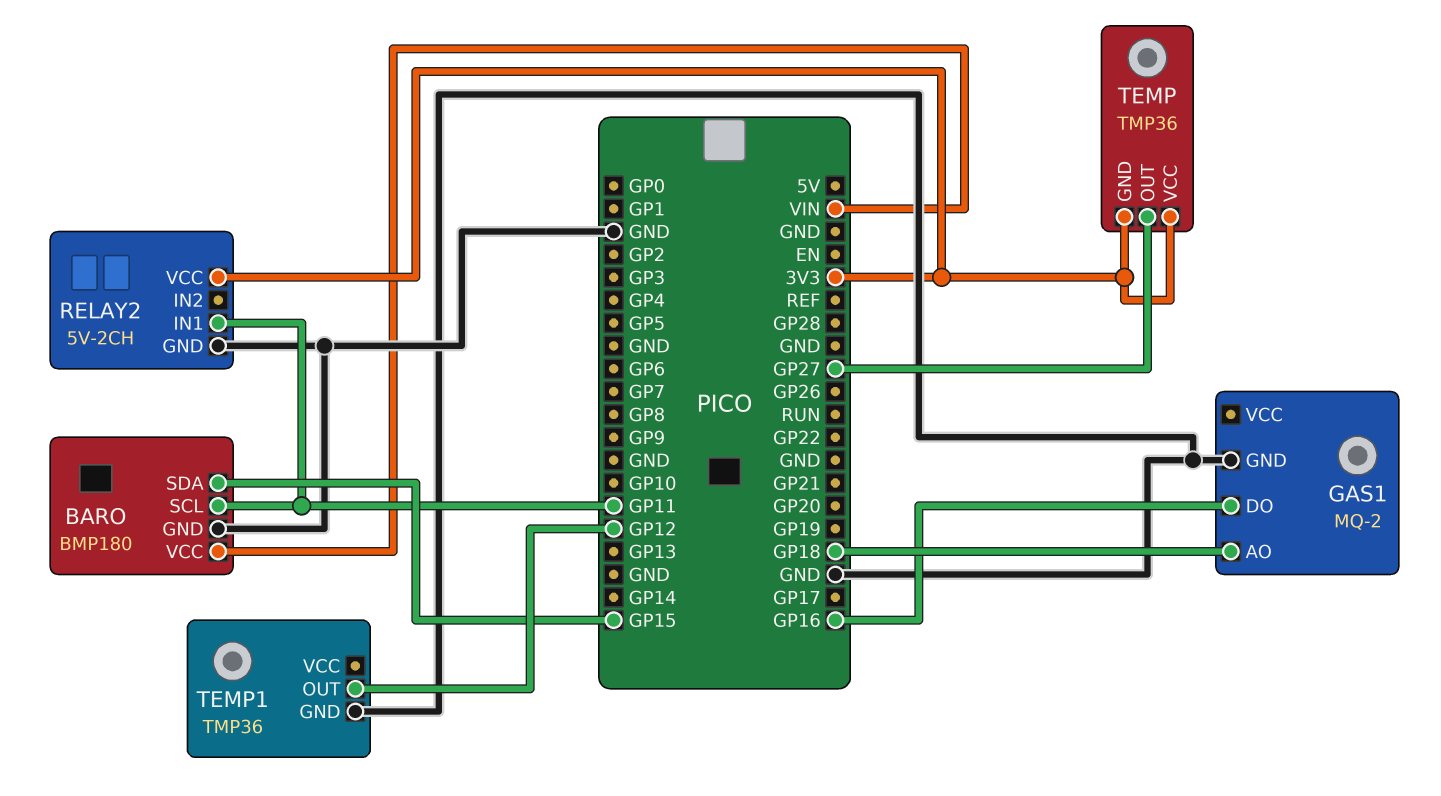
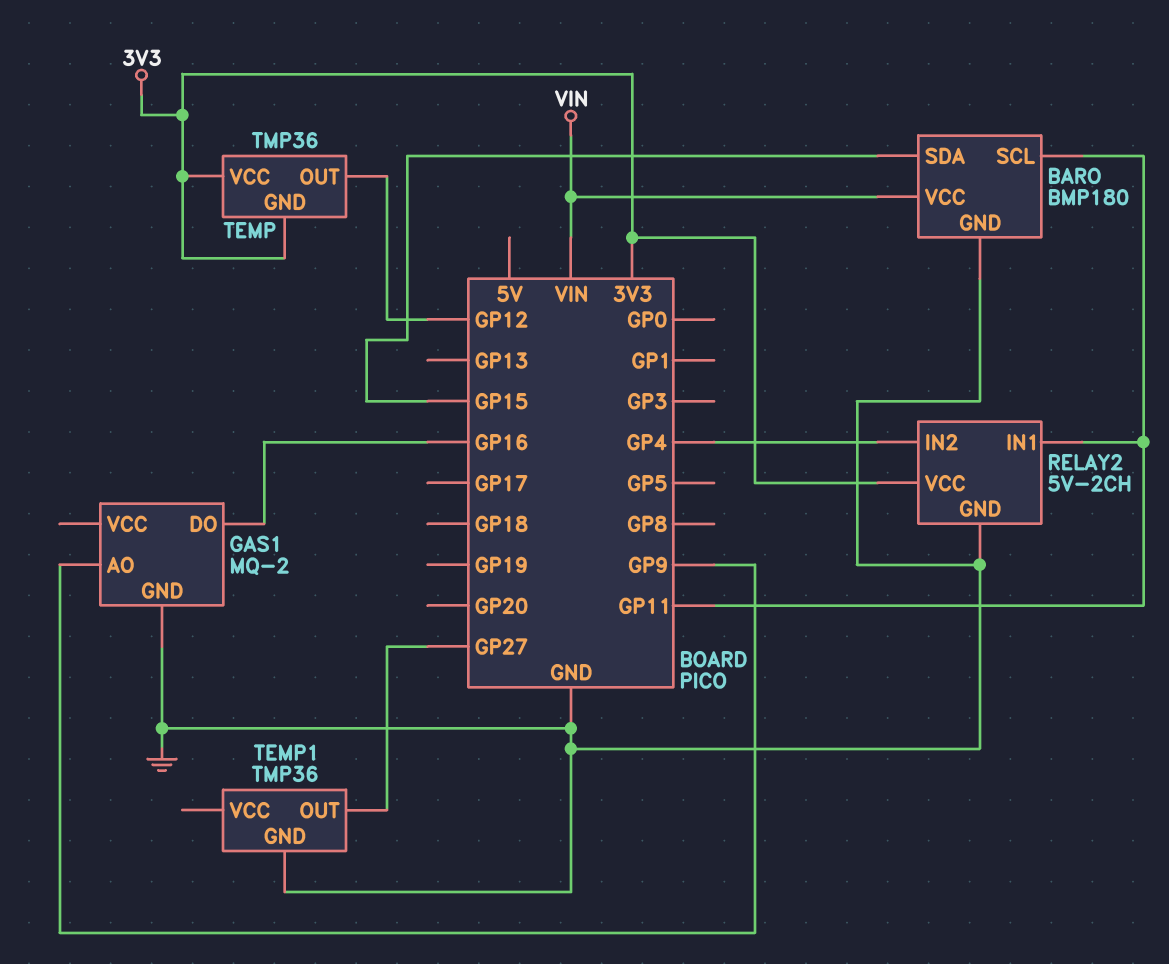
GAS1 pin AO: GP18 -> GP9
RELAY2 pin IN2: none -> GP4
TEMP pin OUT: GP27 -> GP12
TEMP1 pin OUT: GP12 -> GP27

